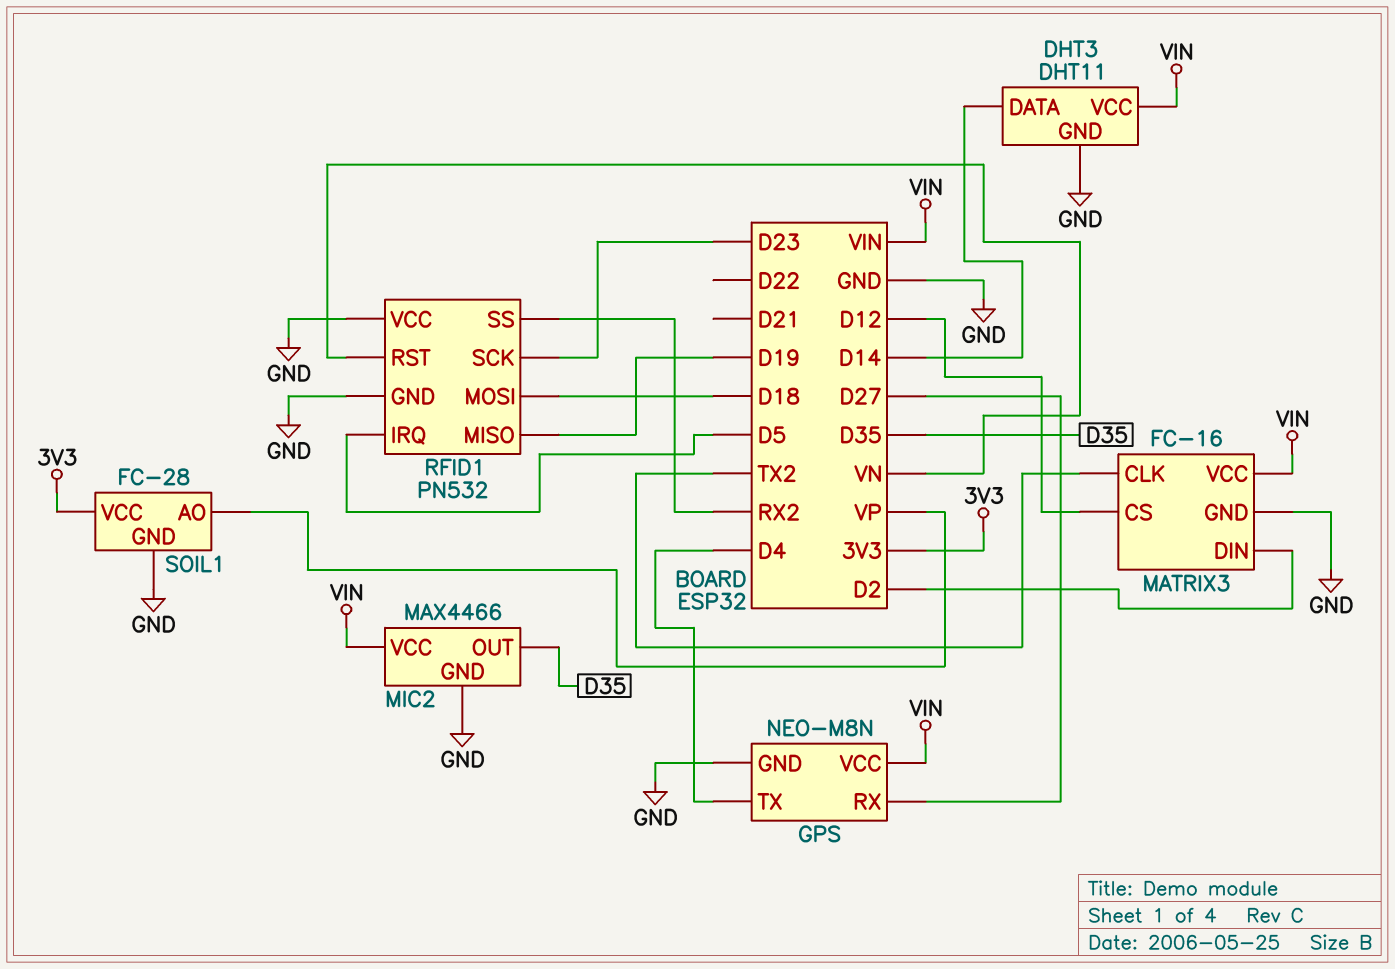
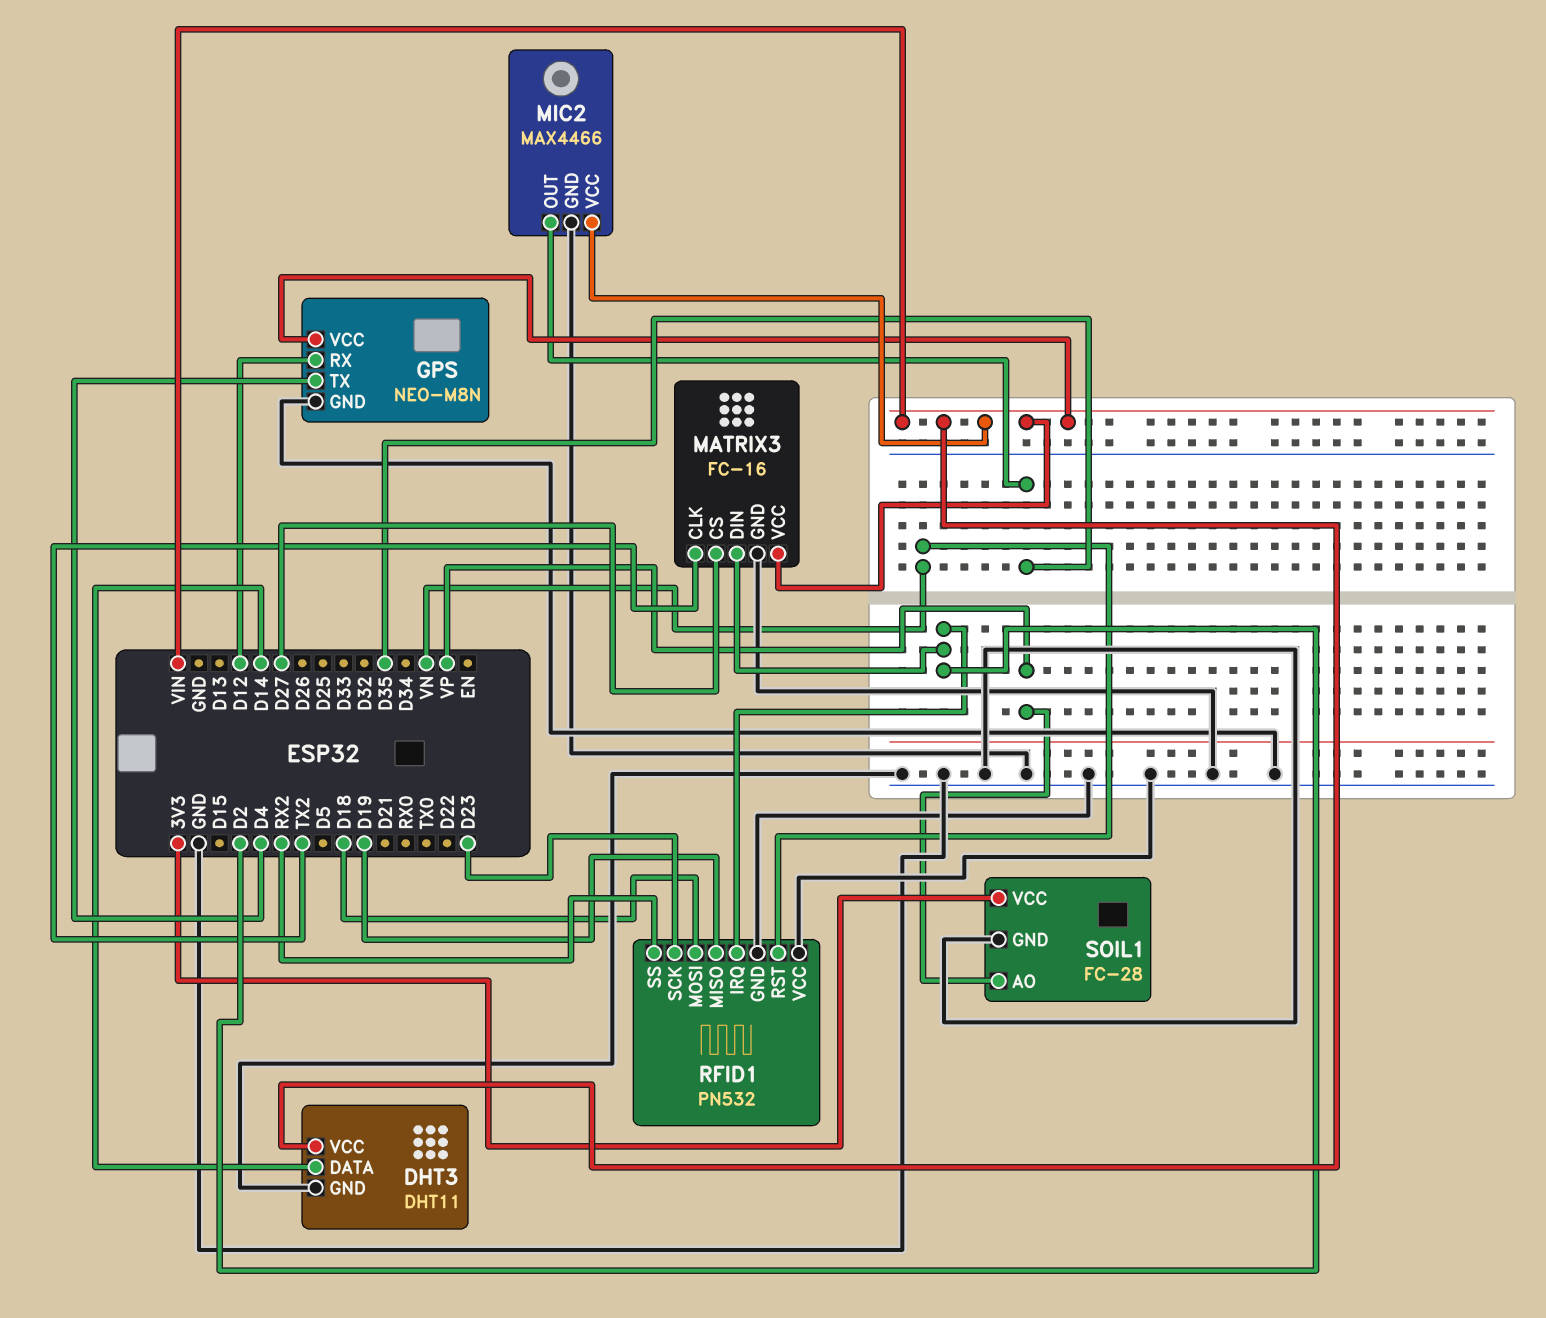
GPS pin RX: D27 -> D12
MATRIX3 pin CS: D12 -> D27
RFID1 pin IRQ: D5 -> D2

